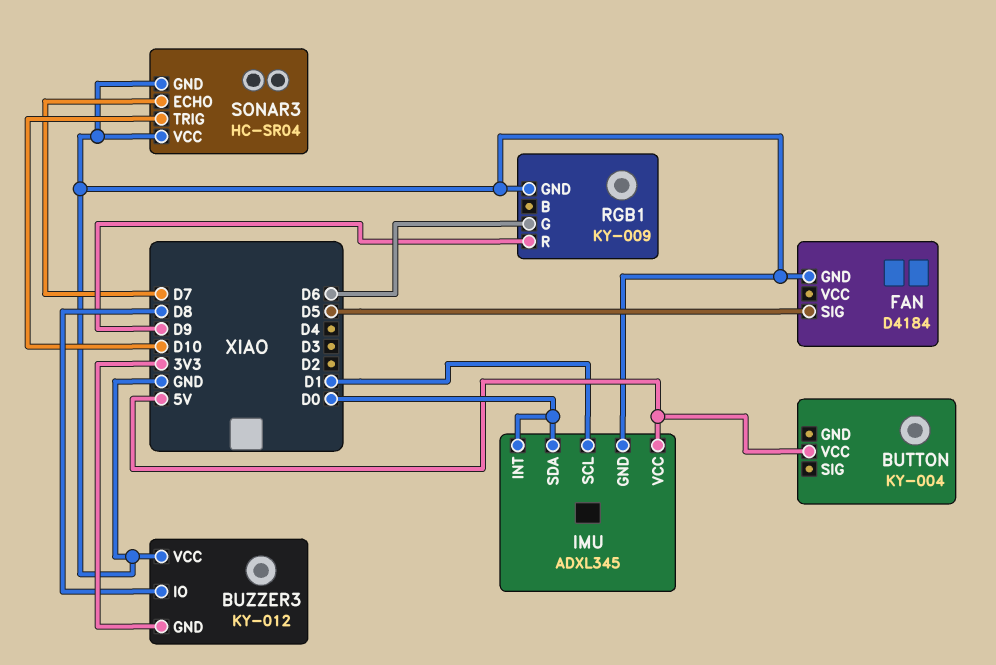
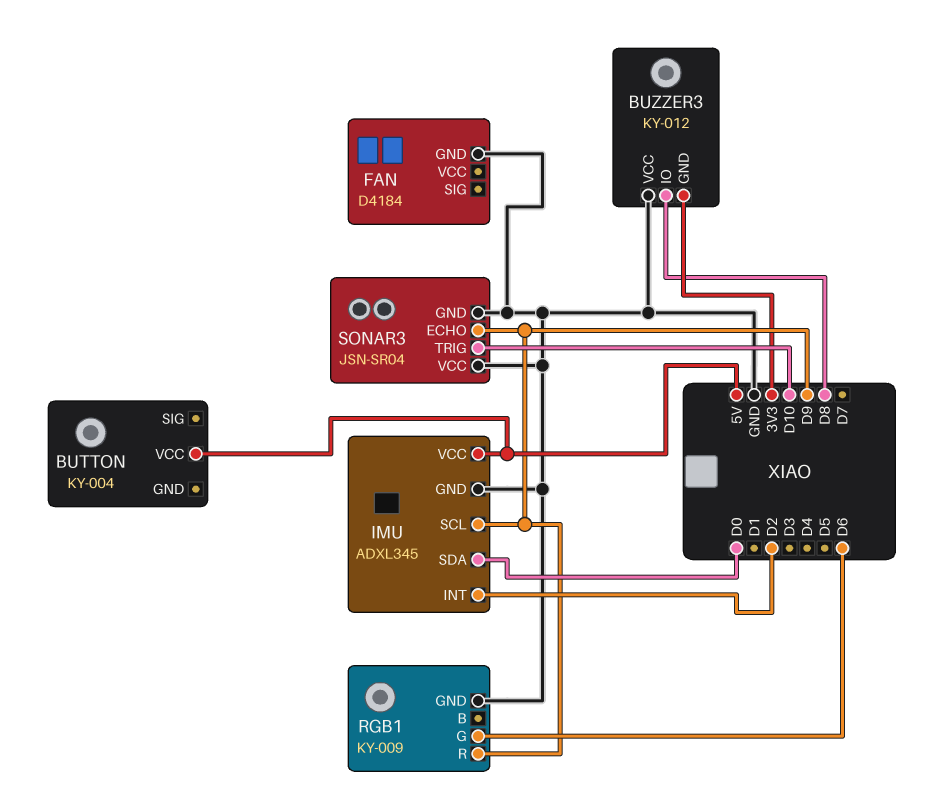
FAN pin SIG: D5 -> none
IMU pin INT: D0 -> D2
IMU pin SCL: D1 -> D9
SONAR3: HC-SR04 -> JSN-SR04
SONAR3 pin ECHO: D7 -> D9

